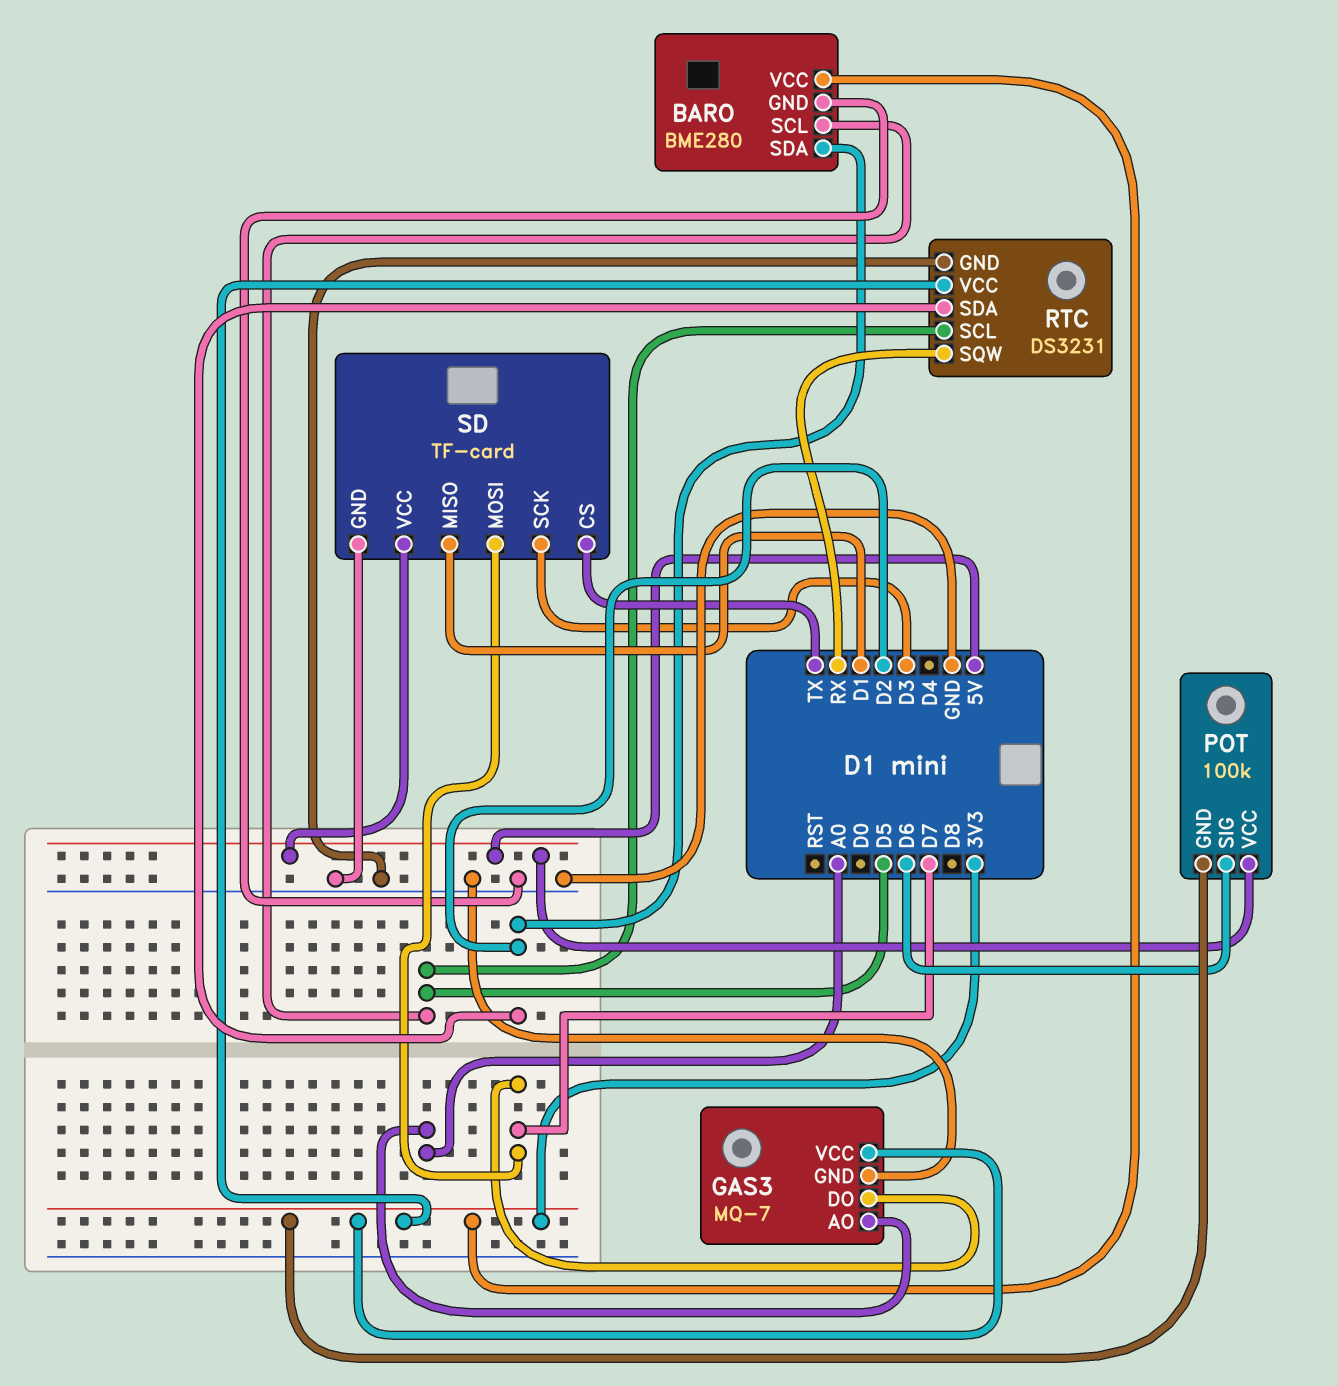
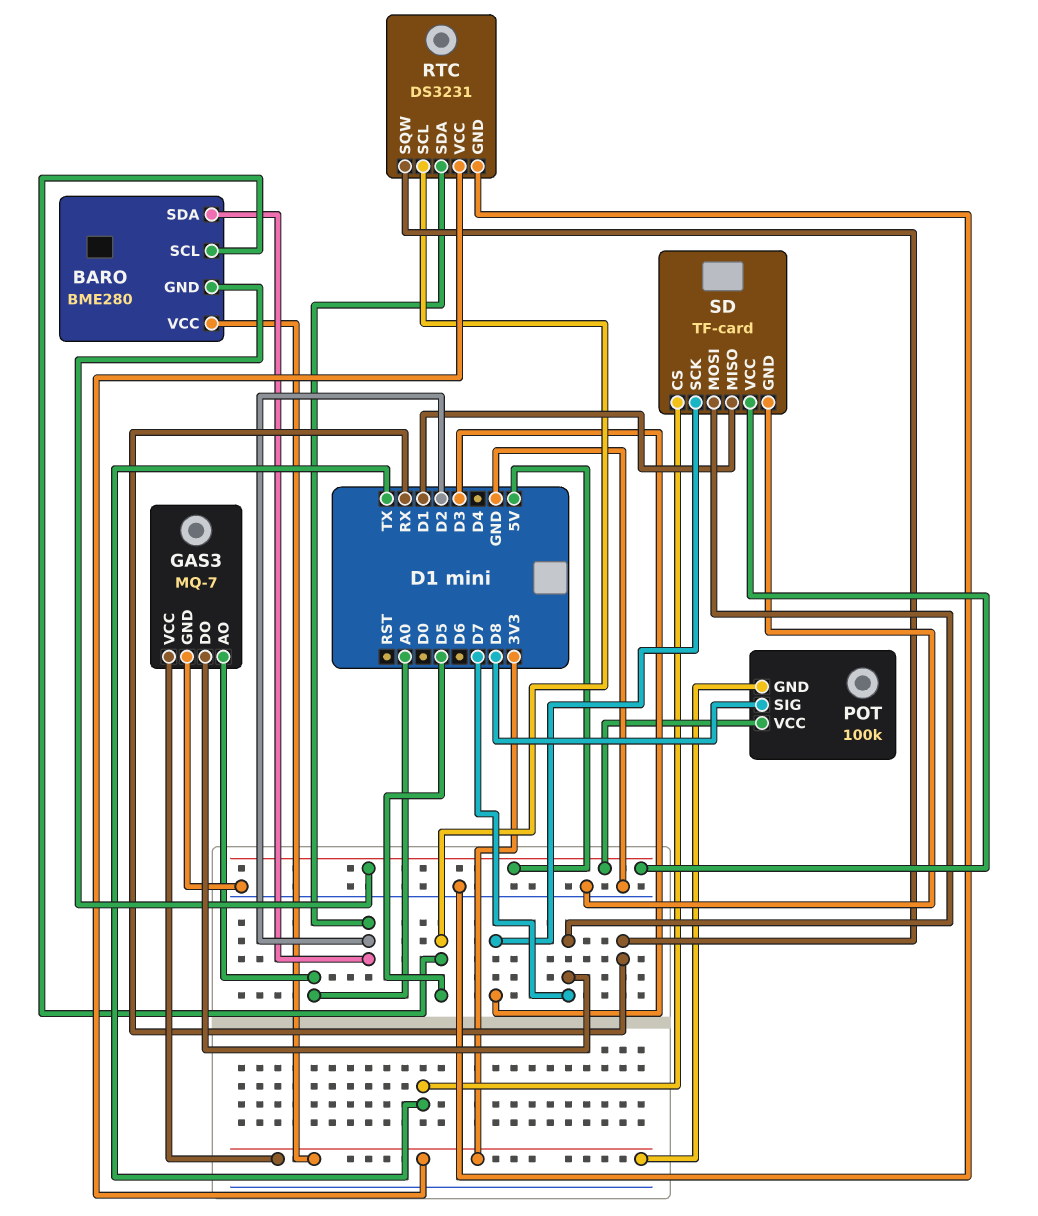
BARO pin GND: GND -> 5V
POT pin SIG: D6 -> D8

